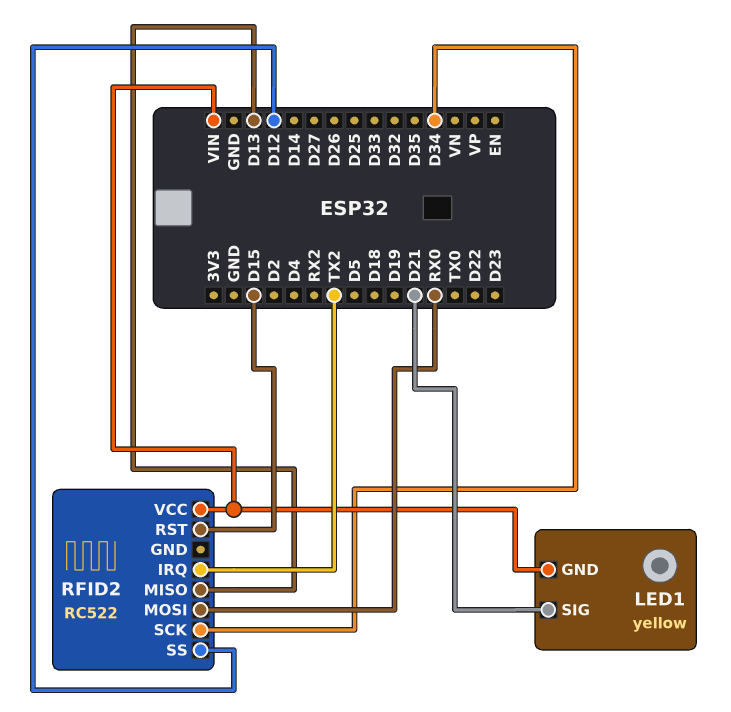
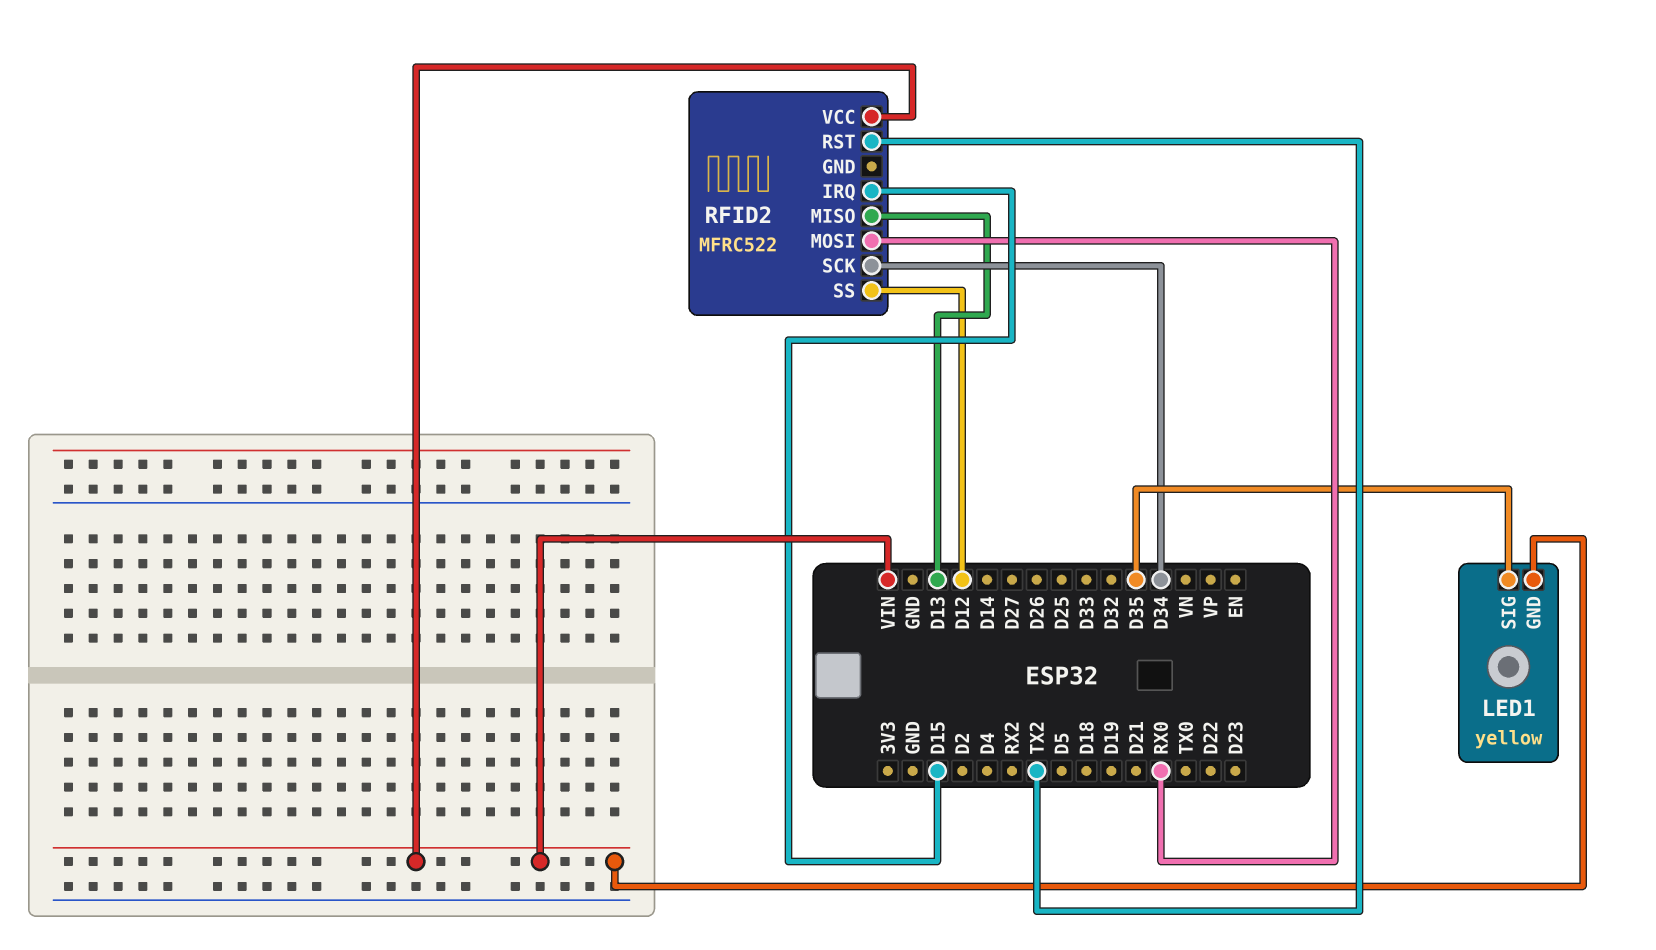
LED1 pin SIG: D21 -> D35
RFID2: RC522 -> MFRC522
RFID2 pin IRQ: TX2 -> D15
RFID2 pin RST: D15 -> TX2

